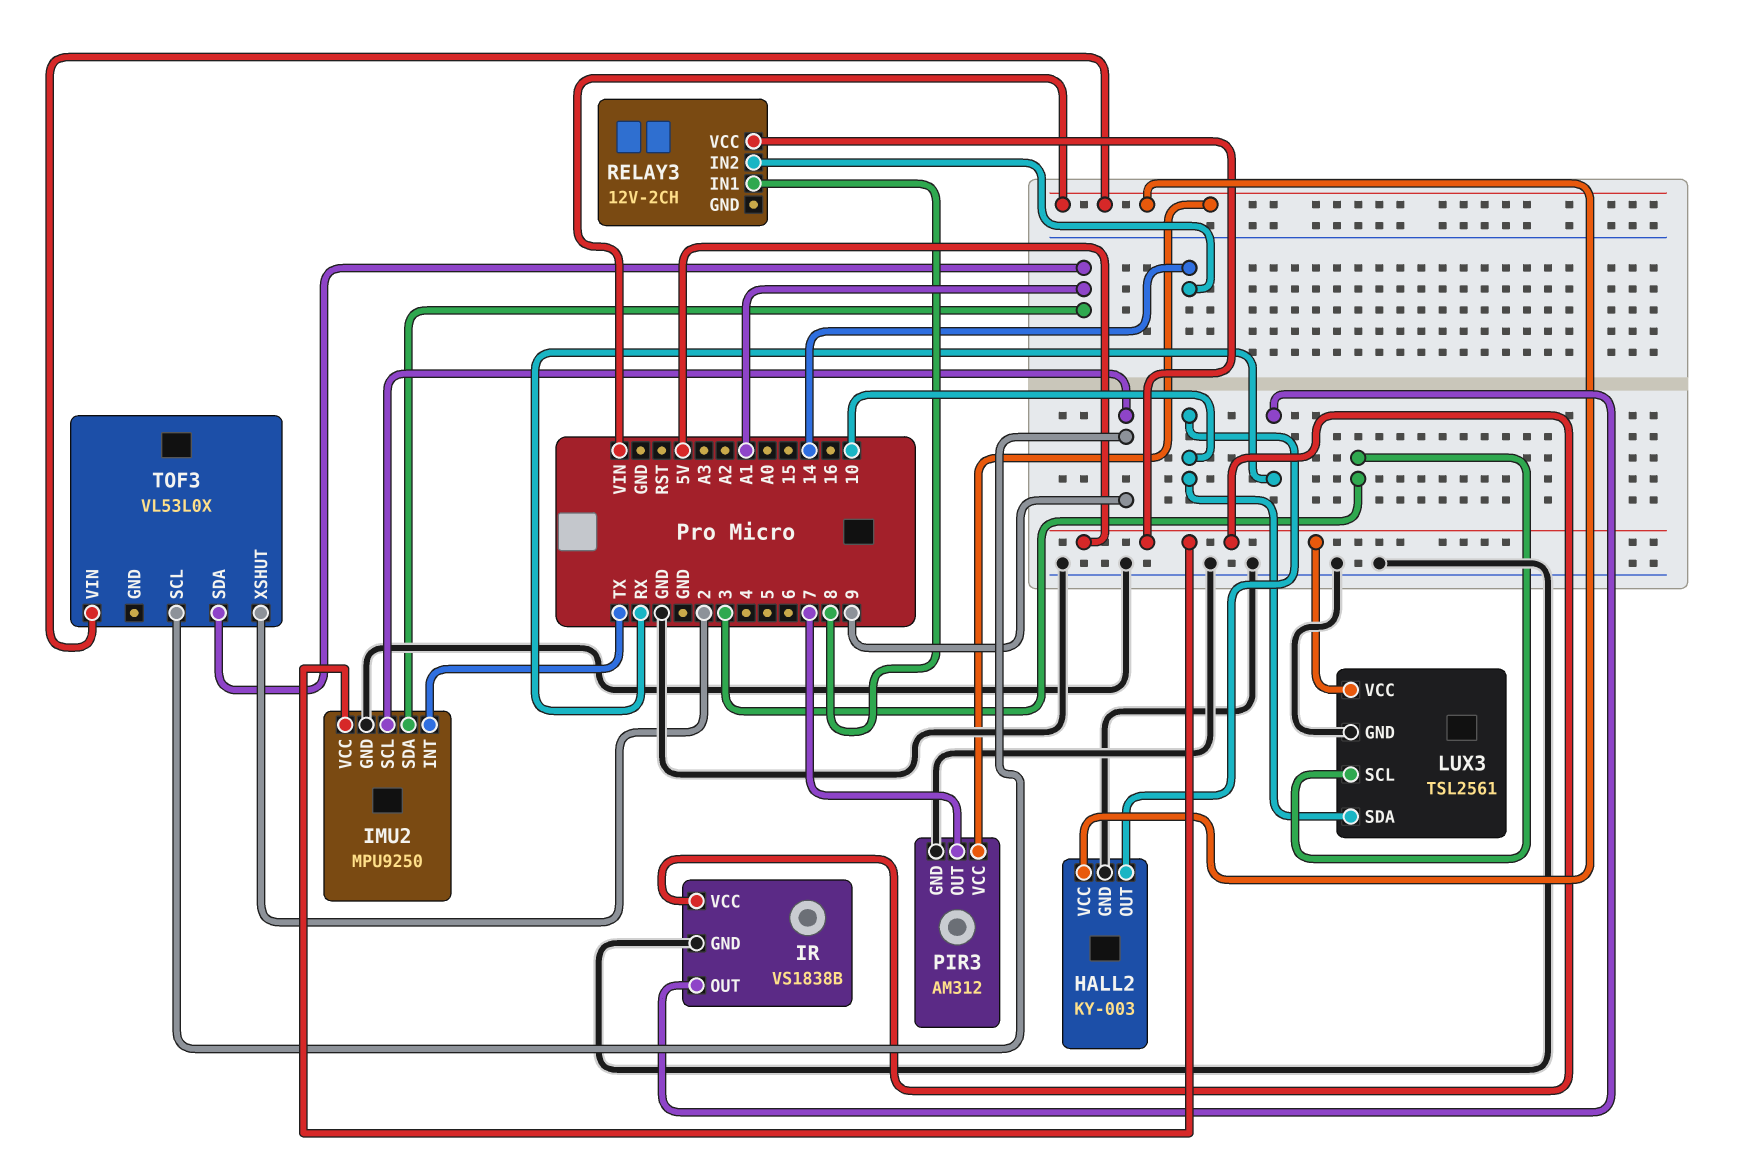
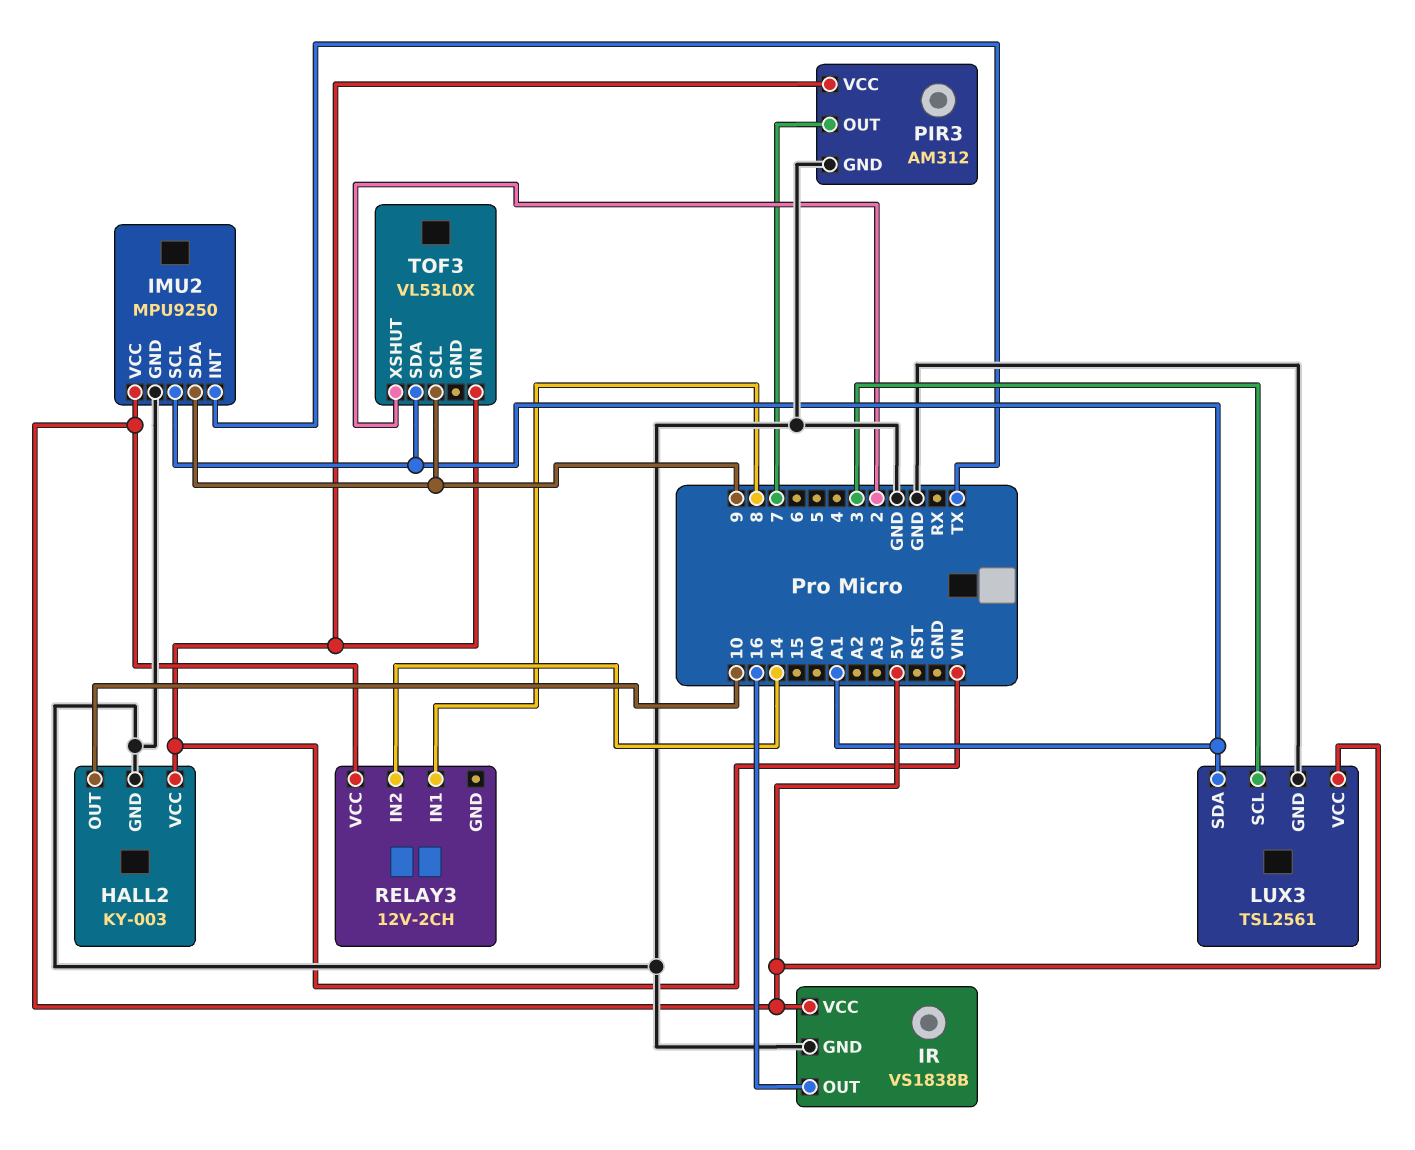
IMU2 pin SCL: 9 -> A1
IMU2 pin SDA: A1 -> 9
IR pin OUT: RX -> 16
LUX3 pin SDA: 10 -> A1

